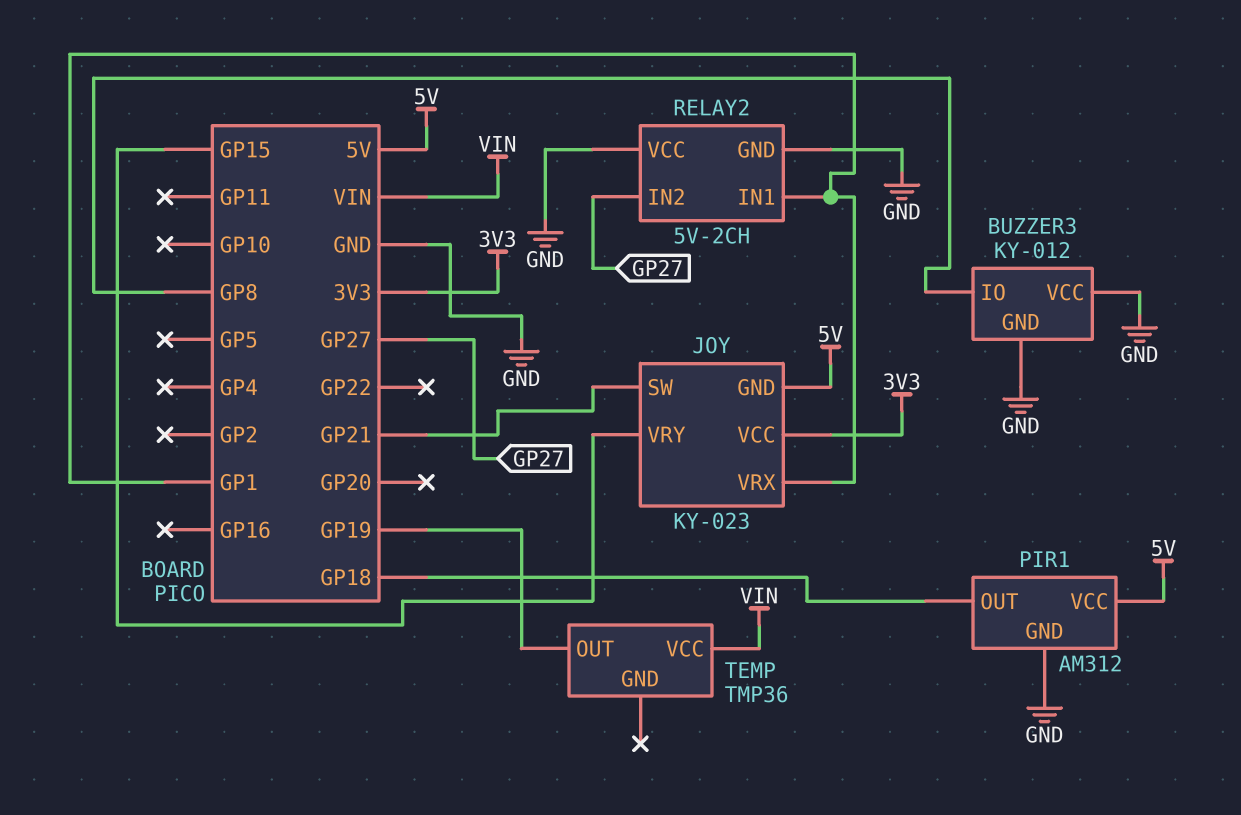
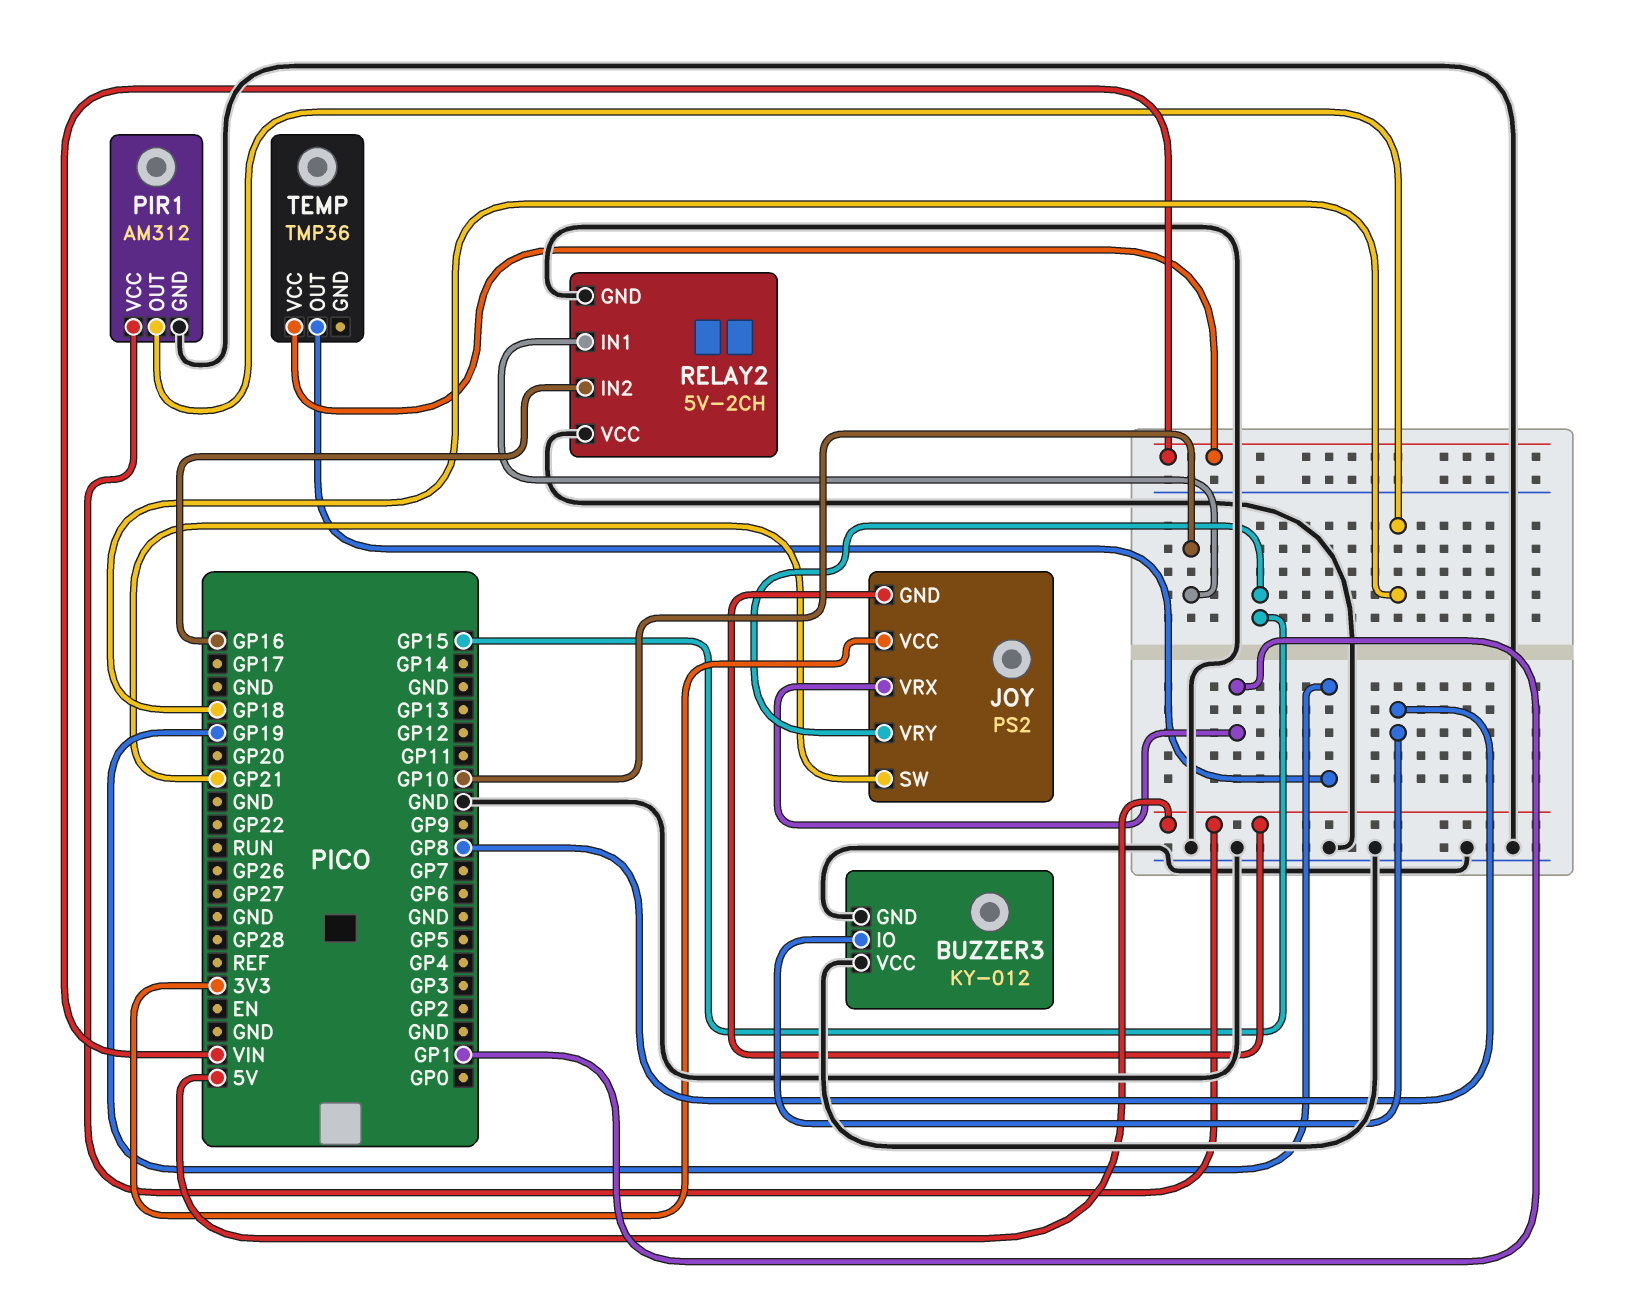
JOY: KY-023 -> PS2
RELAY2 pin IN1: GP1 -> GP10
RELAY2 pin IN2: GP27 -> GP16

